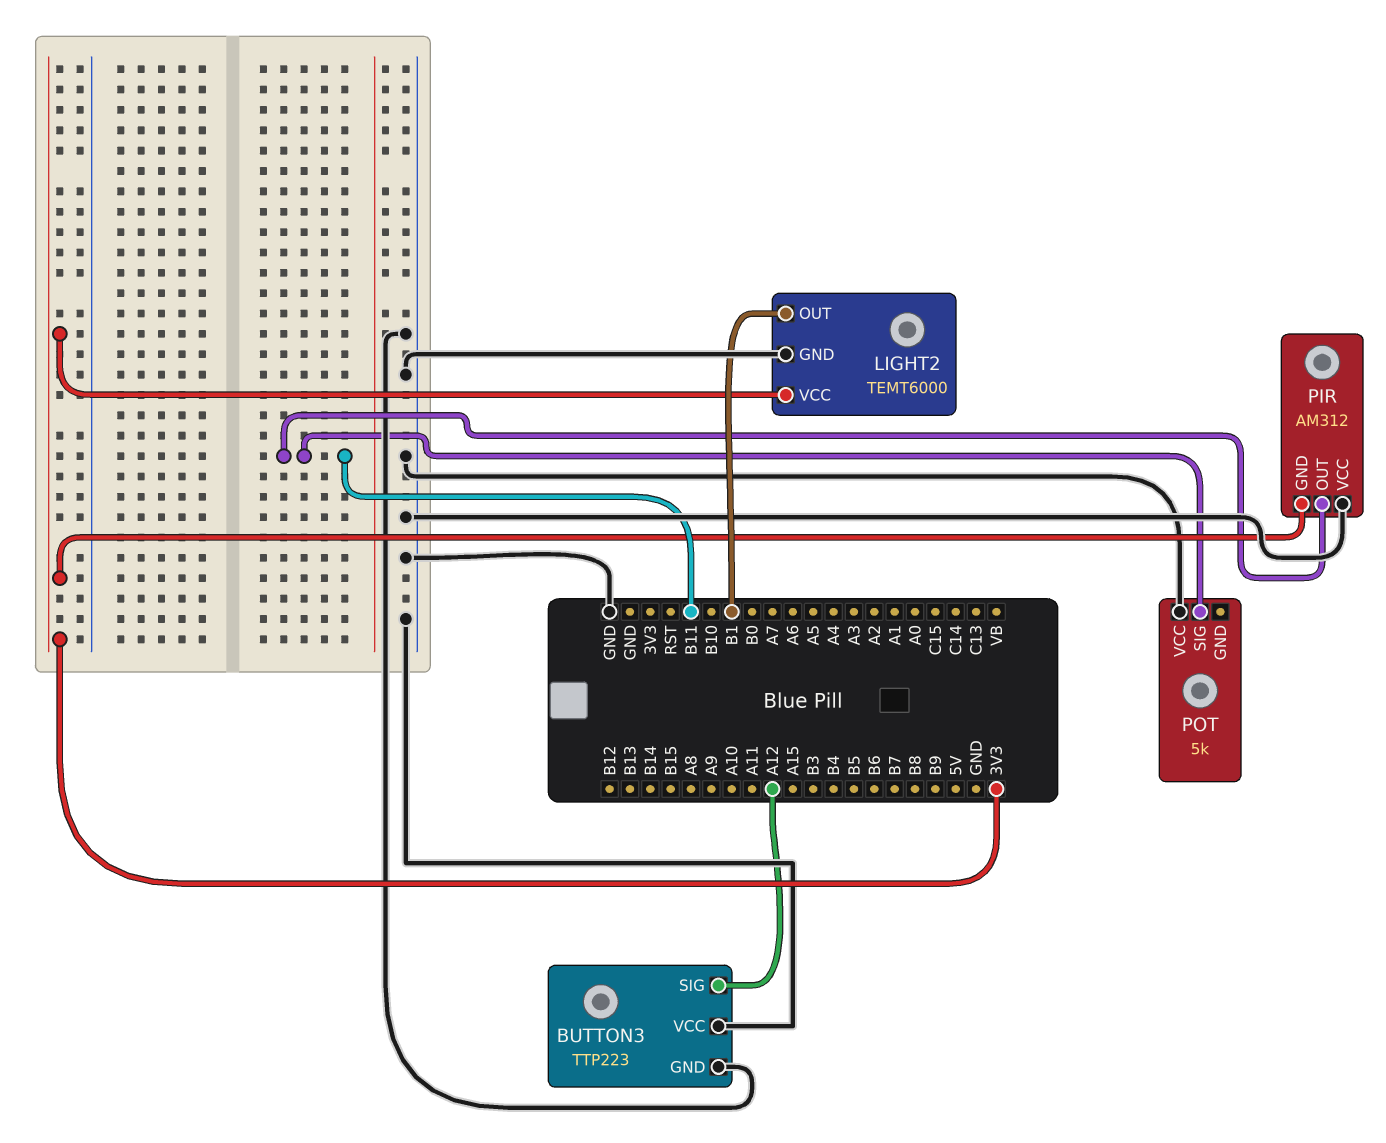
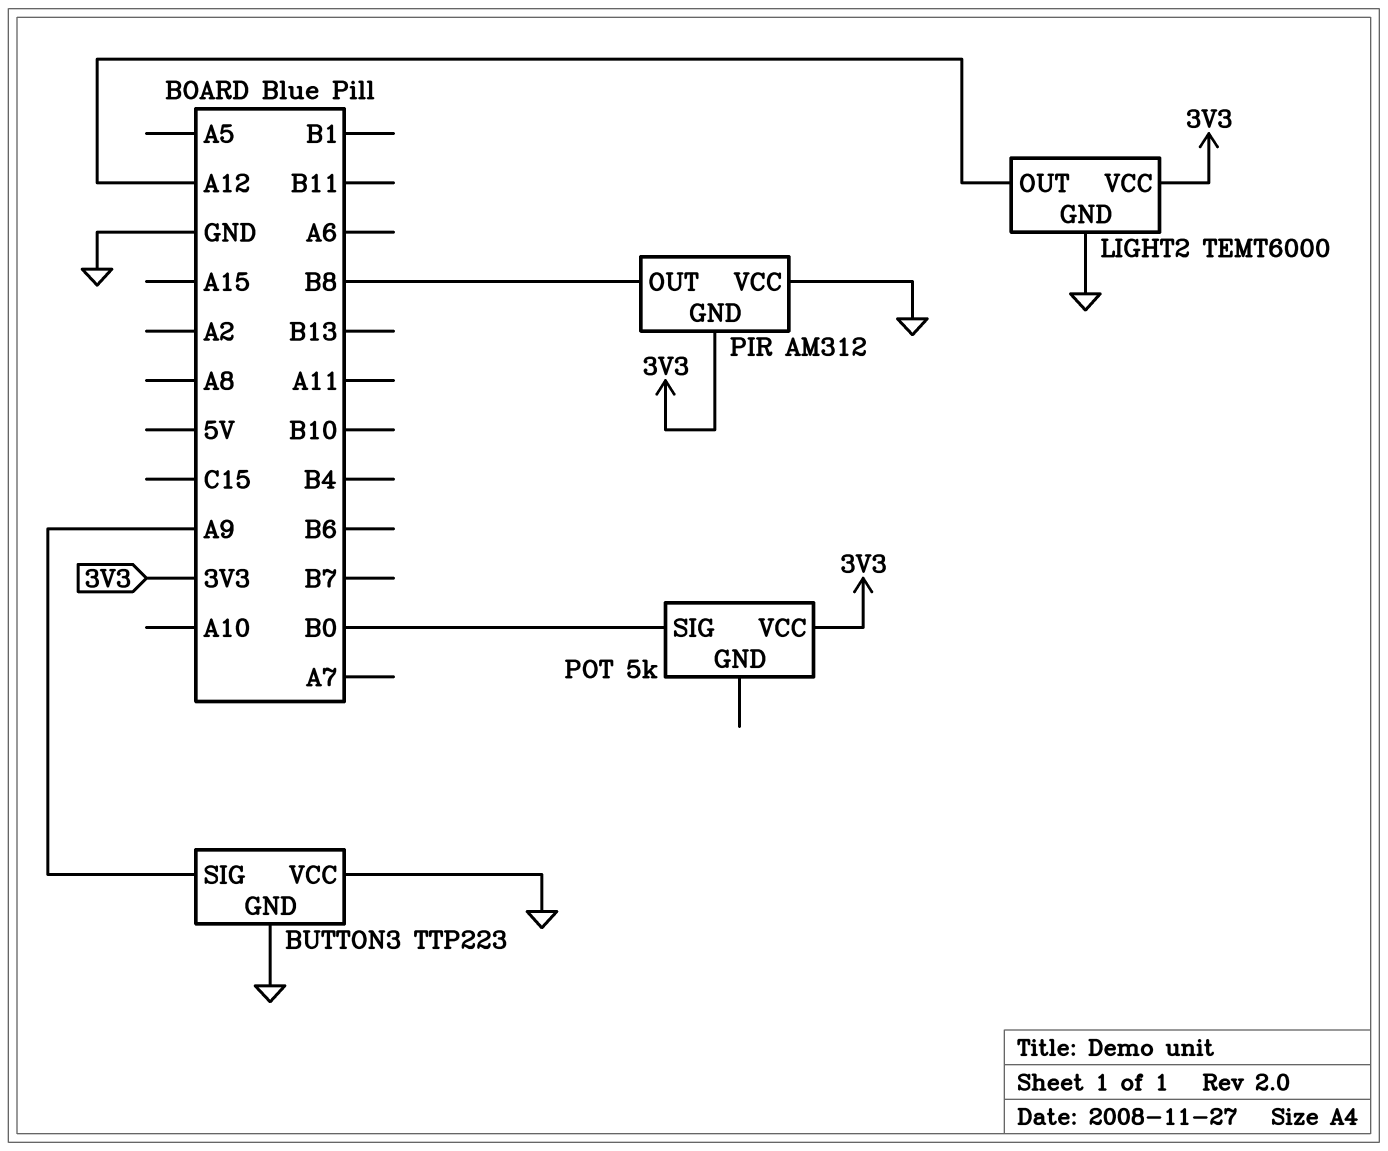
BUTTON3 pin SIG: A12 -> A9
LIGHT2 pin OUT: B1 -> A12
PIR pin OUT: B11 -> B8
POT pin SIG: B11 -> B0
POT pin VCC: GND -> 3V3

